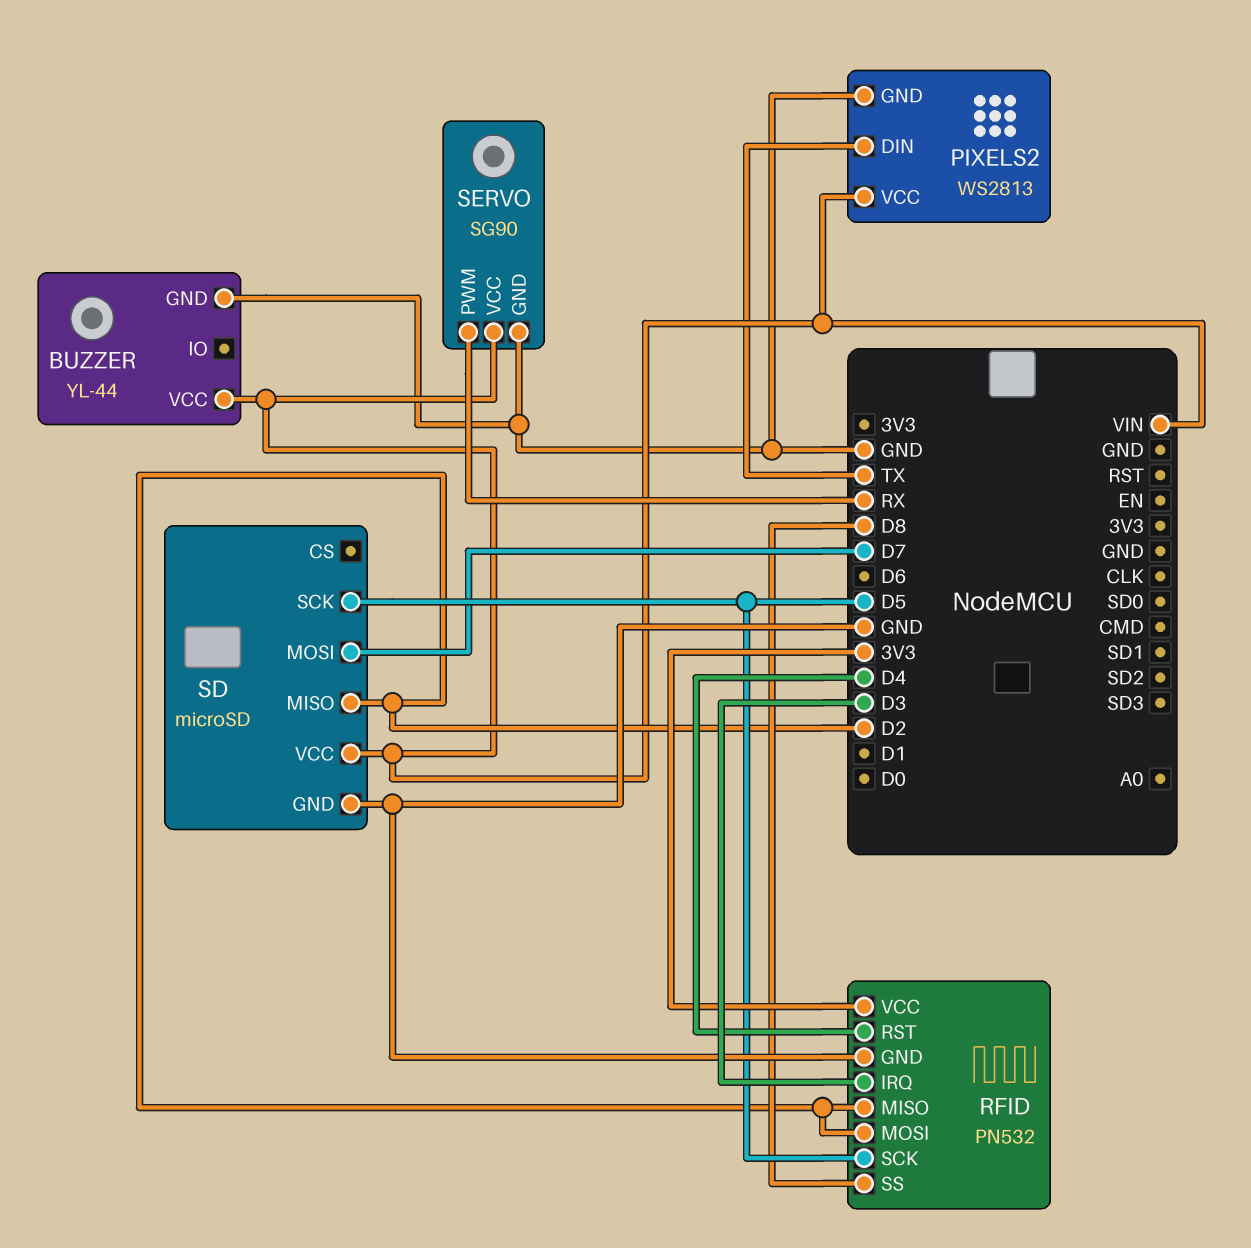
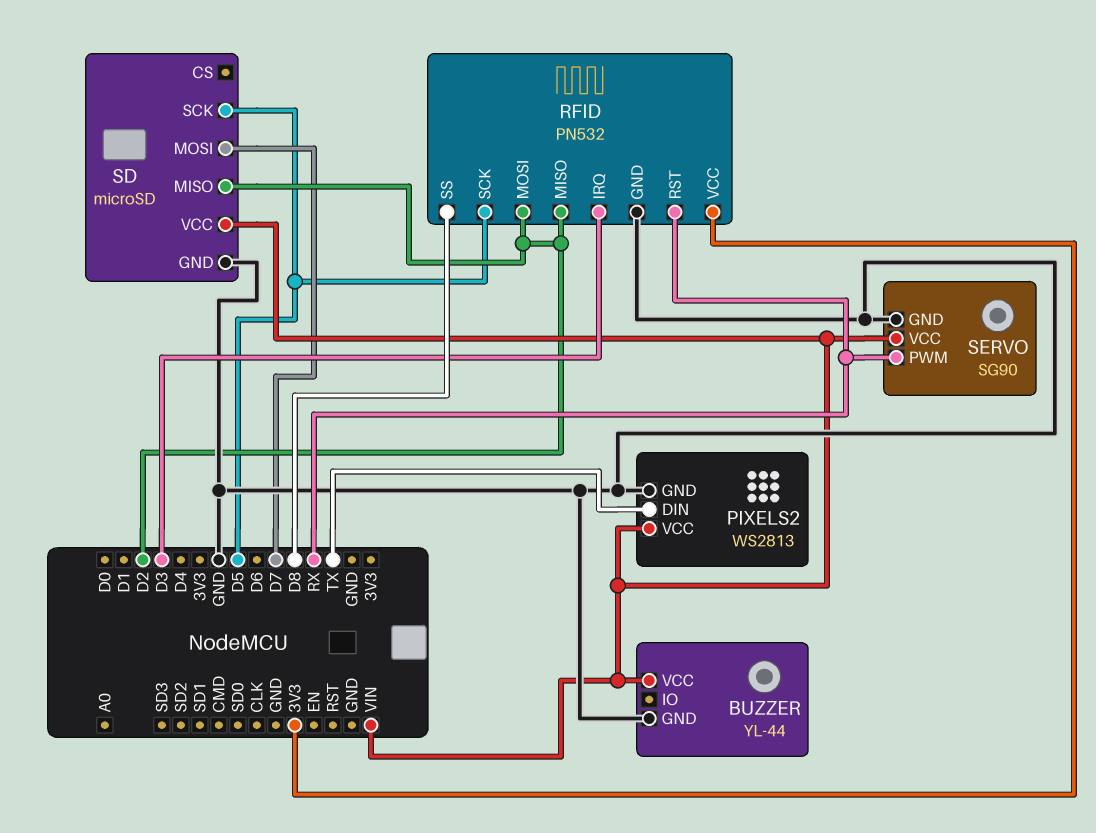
RFID pin RST: D4 -> RX

